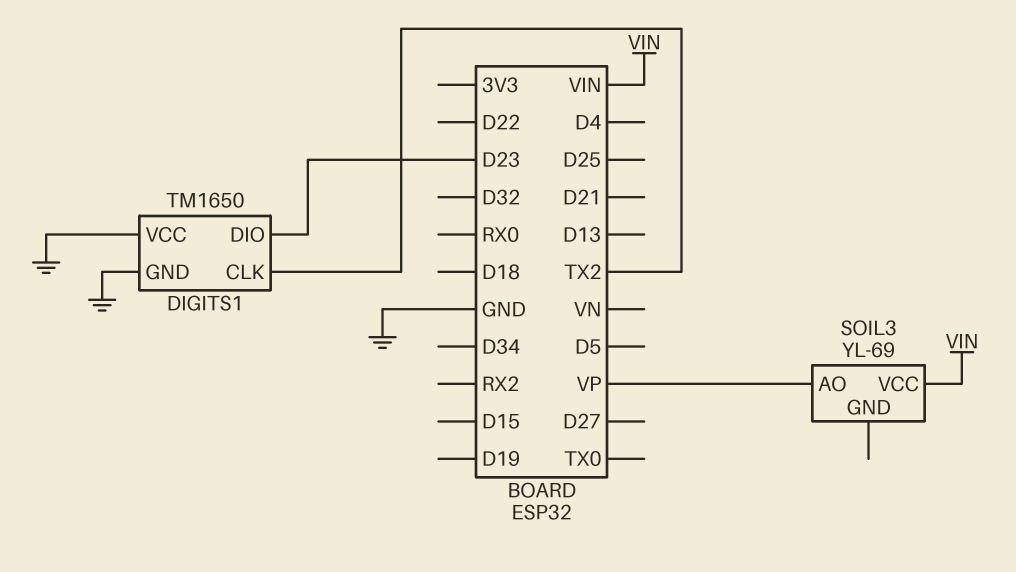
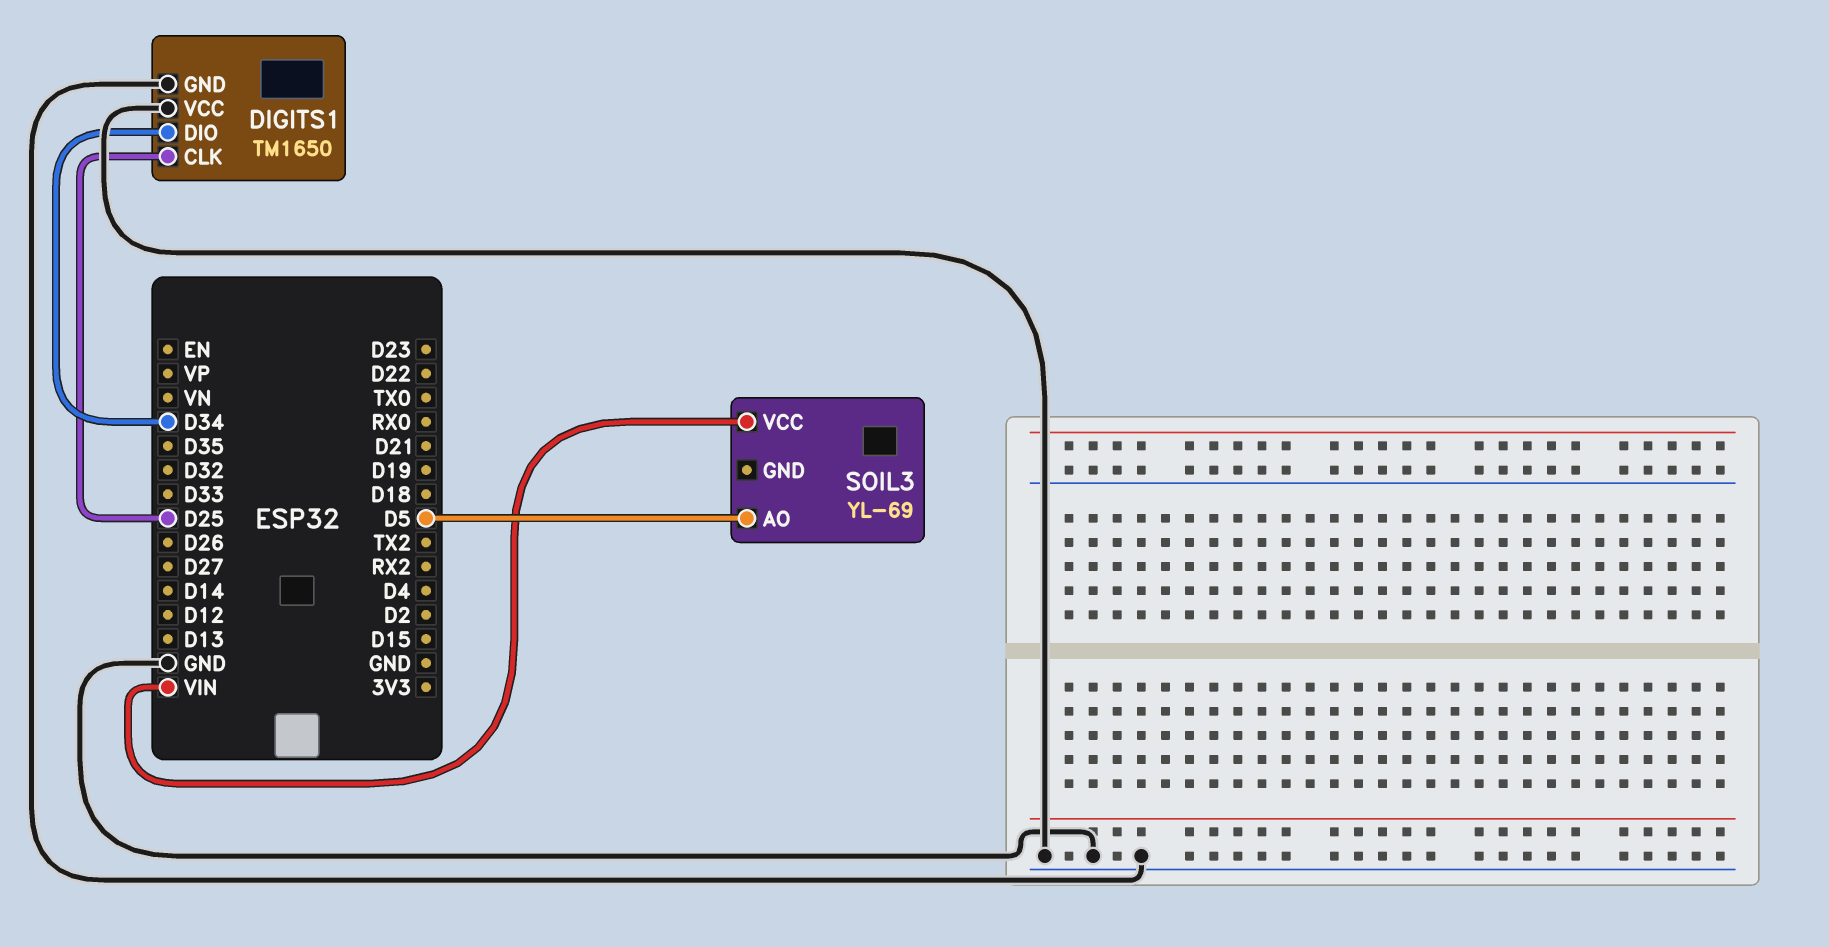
DIGITS1 pin CLK: TX2 -> D25
DIGITS1 pin DIO: D23 -> D34
SOIL3 pin AO: VP -> D5

